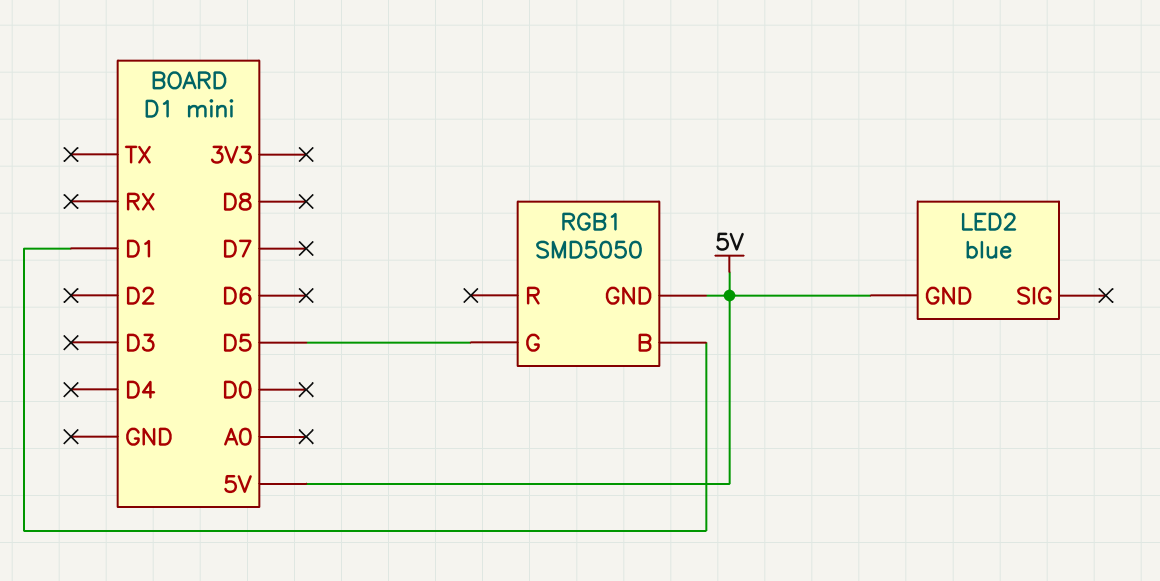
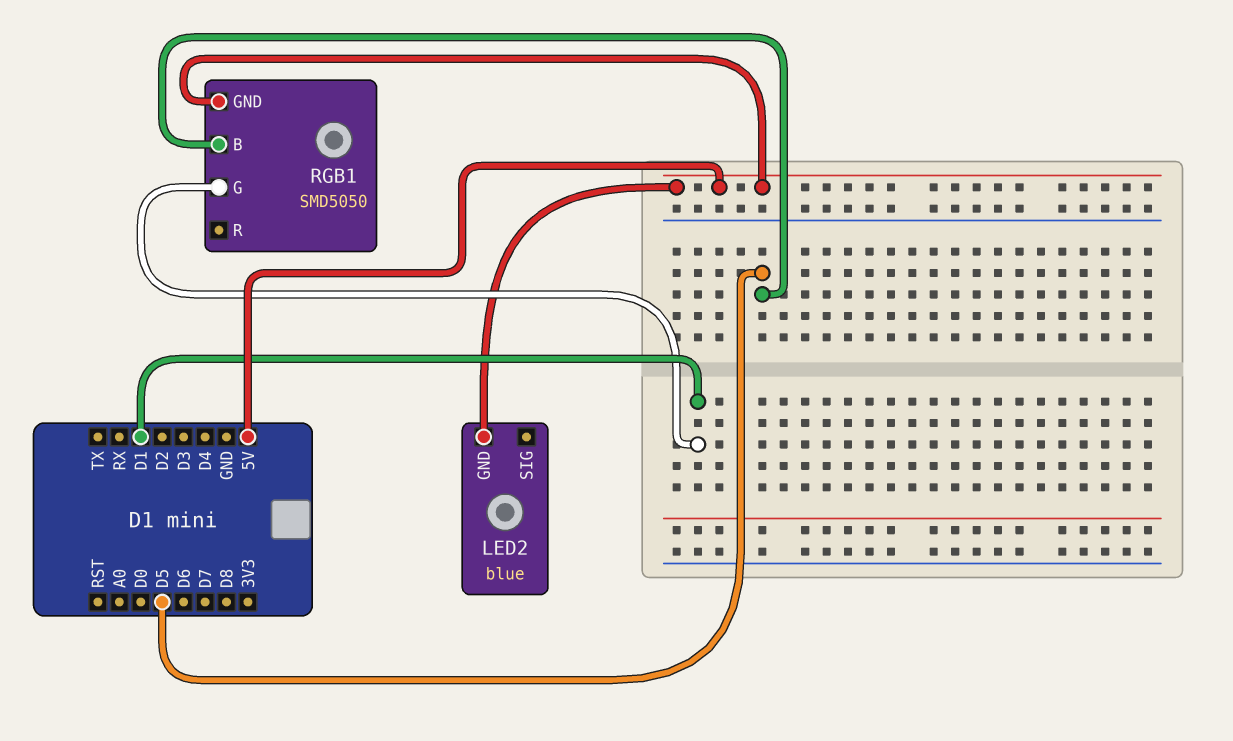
RGB1 pin B: D1 -> D5
RGB1 pin G: D5 -> D1

